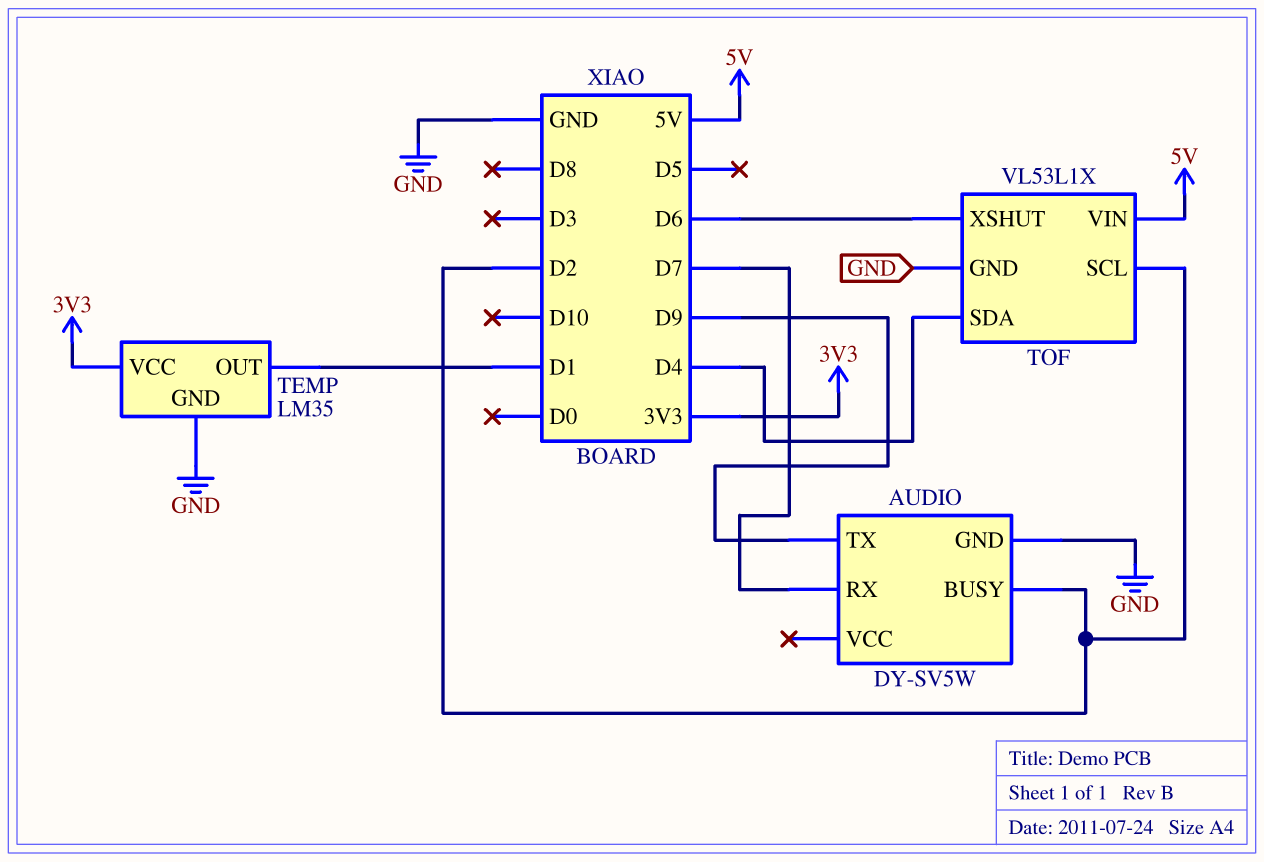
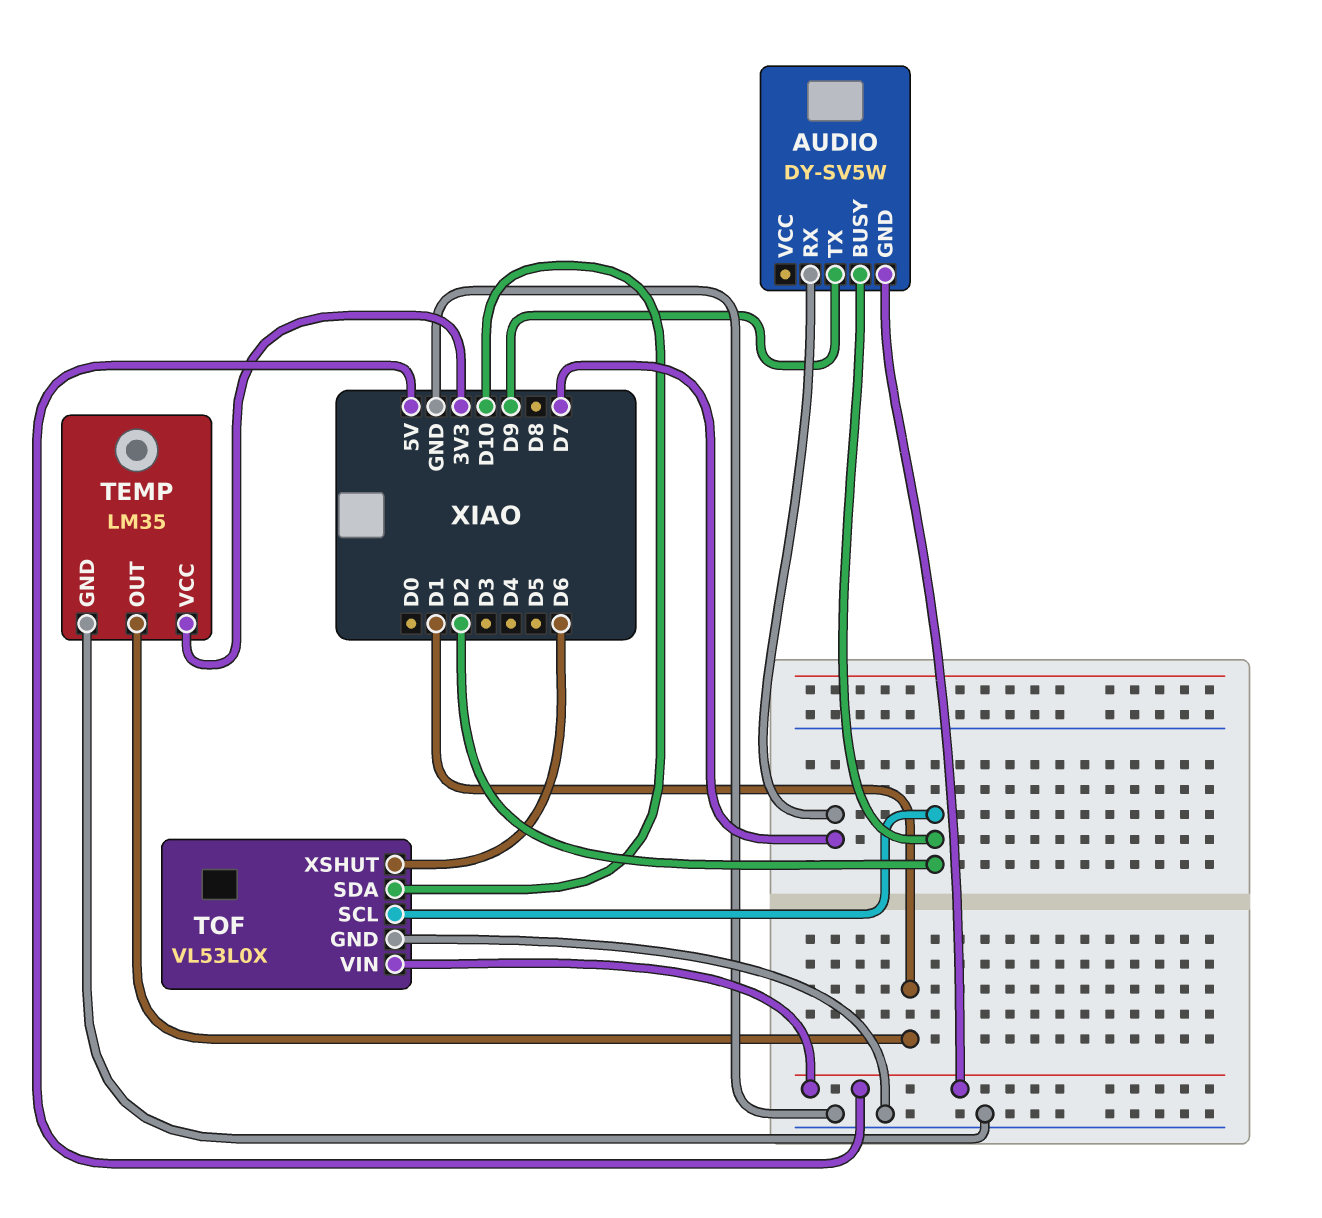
AUDIO pin GND: GND -> 5V
TOF: VL53L1X -> VL53L0X
TOF pin SDA: D4 -> D10

